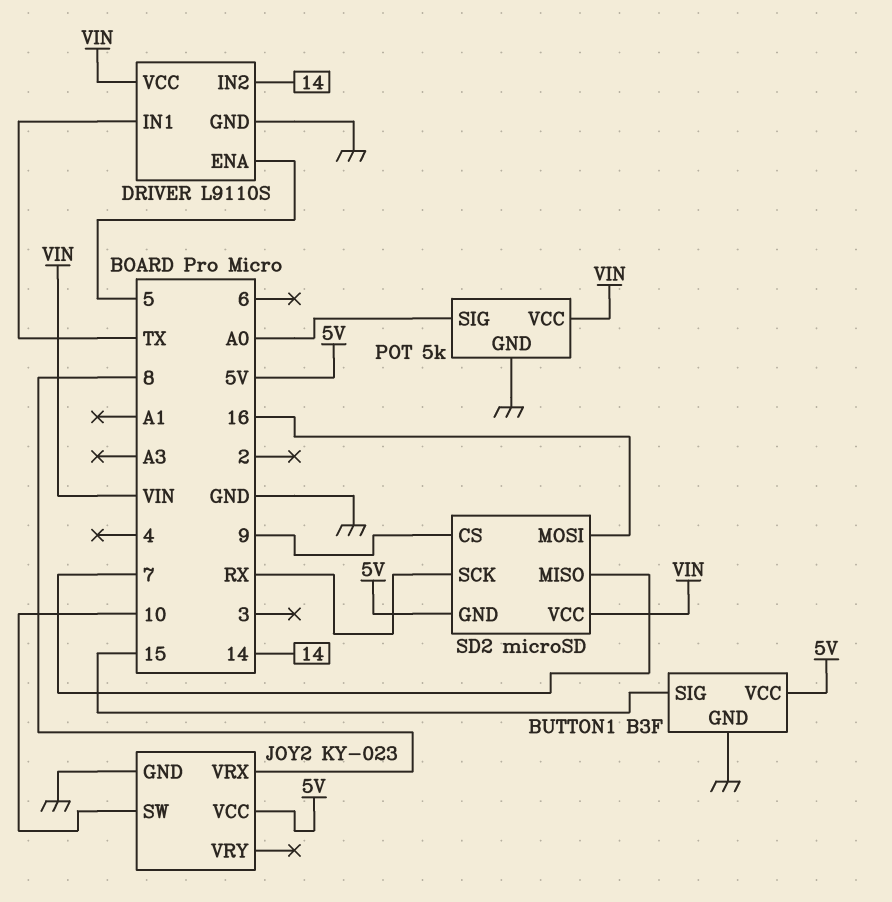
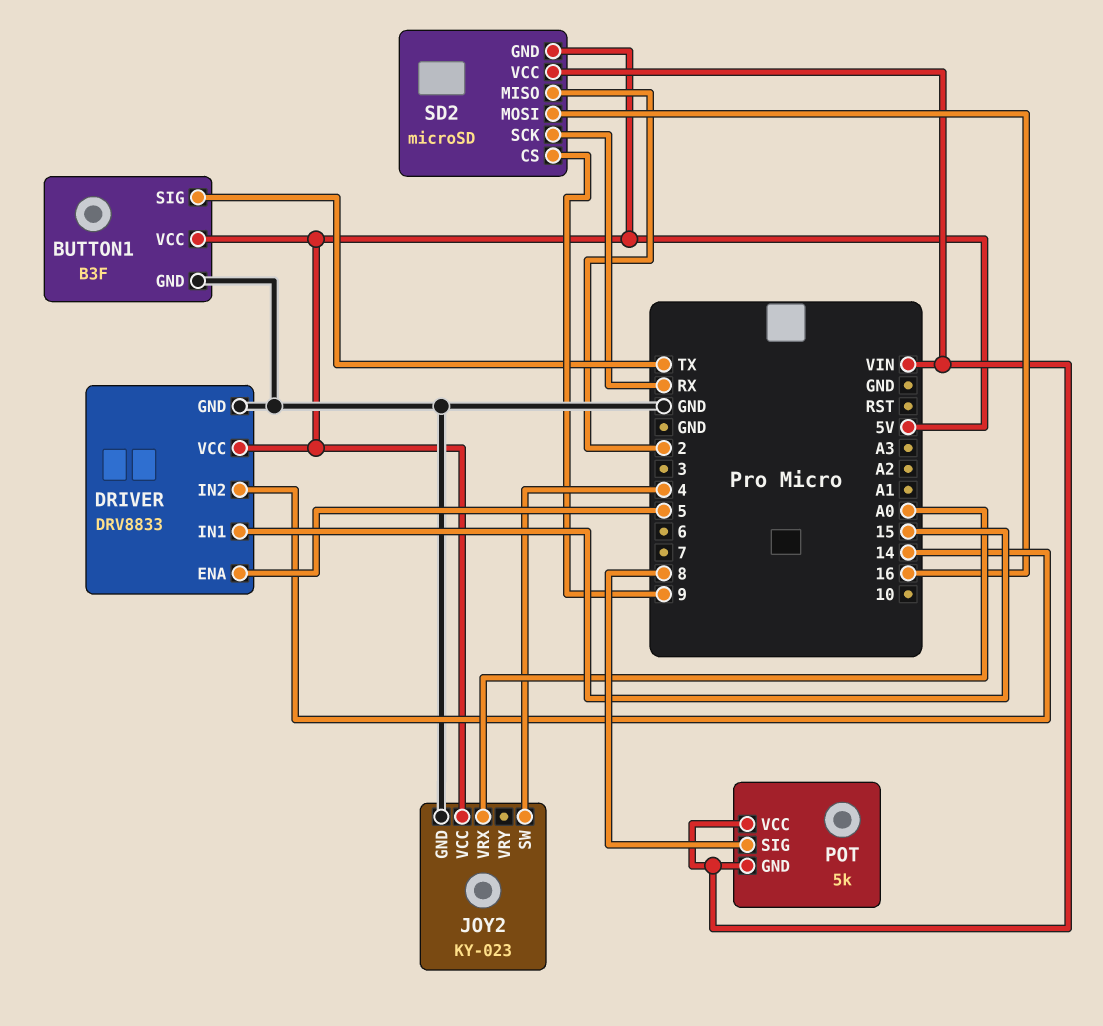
BUTTON1 pin SIG: 15 -> TX
DRIVER: L9110S -> DRV8833
DRIVER pin IN1: TX -> 15
DRIVER pin VCC: VIN -> 5V
JOY2 pin SW: 10 -> 4
JOY2 pin VRX: 8 -> A0
POT pin GND: GND -> VIN
POT pin SIG: A0 -> 8
SD2 pin MISO: 7 -> 2

